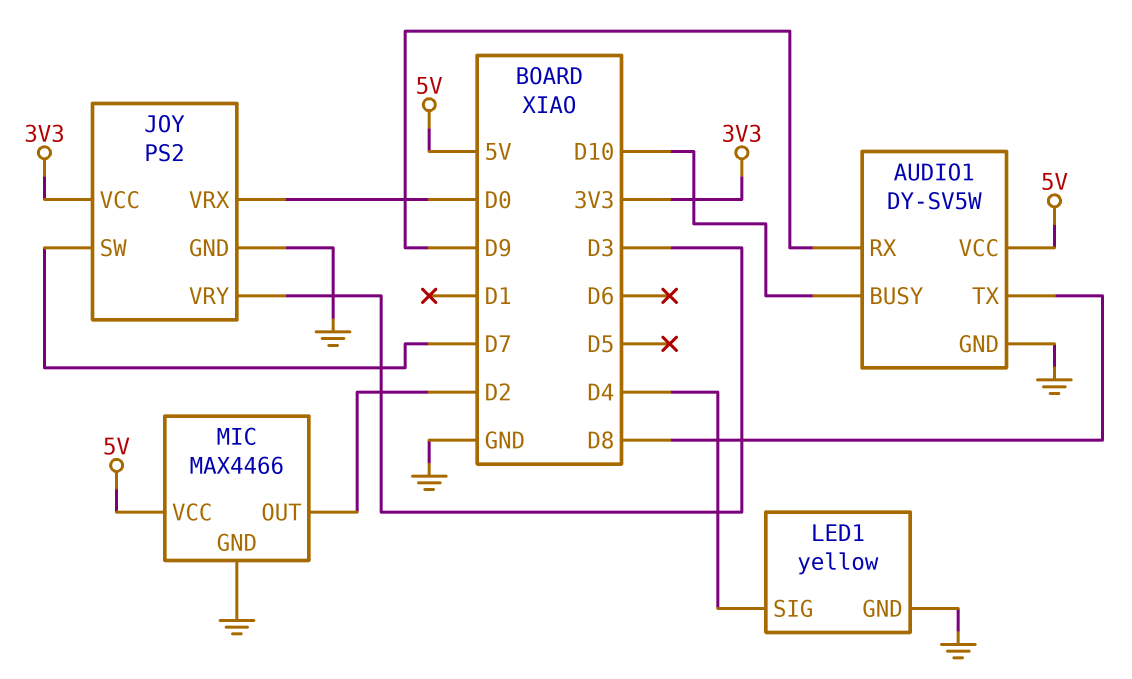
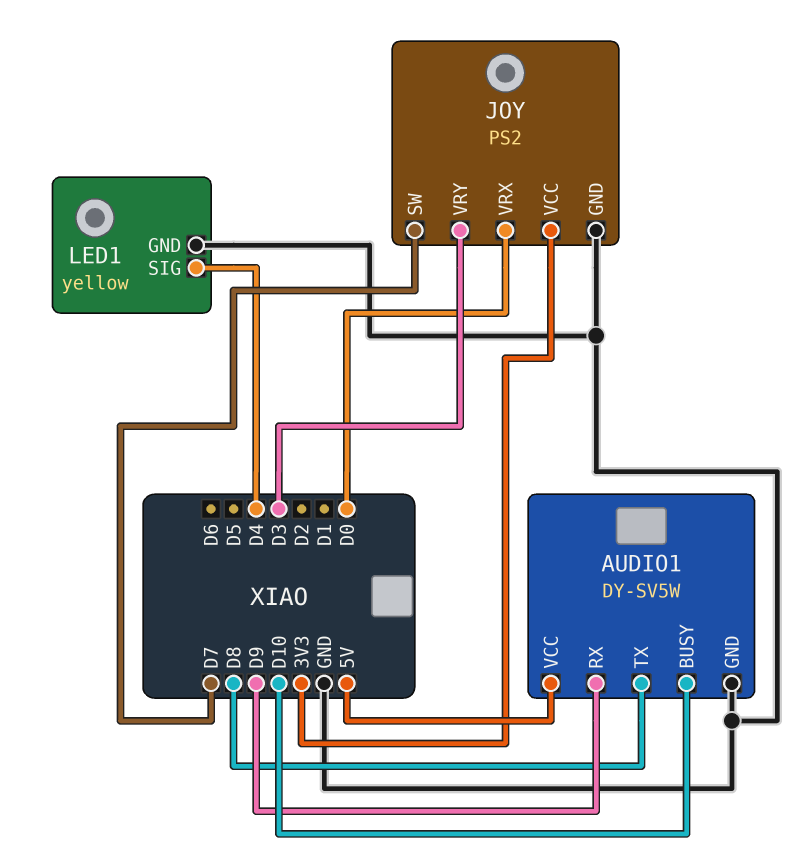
MIC: MAX4466 -> none
MIC pin GND: GND -> none
MIC pin OUT: D2 -> none
MIC pin VCC: 5V -> none

